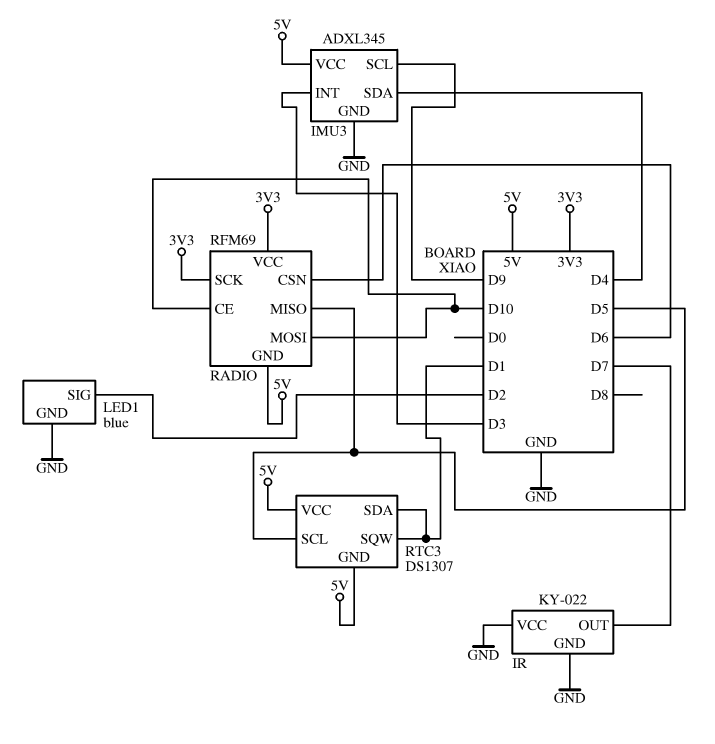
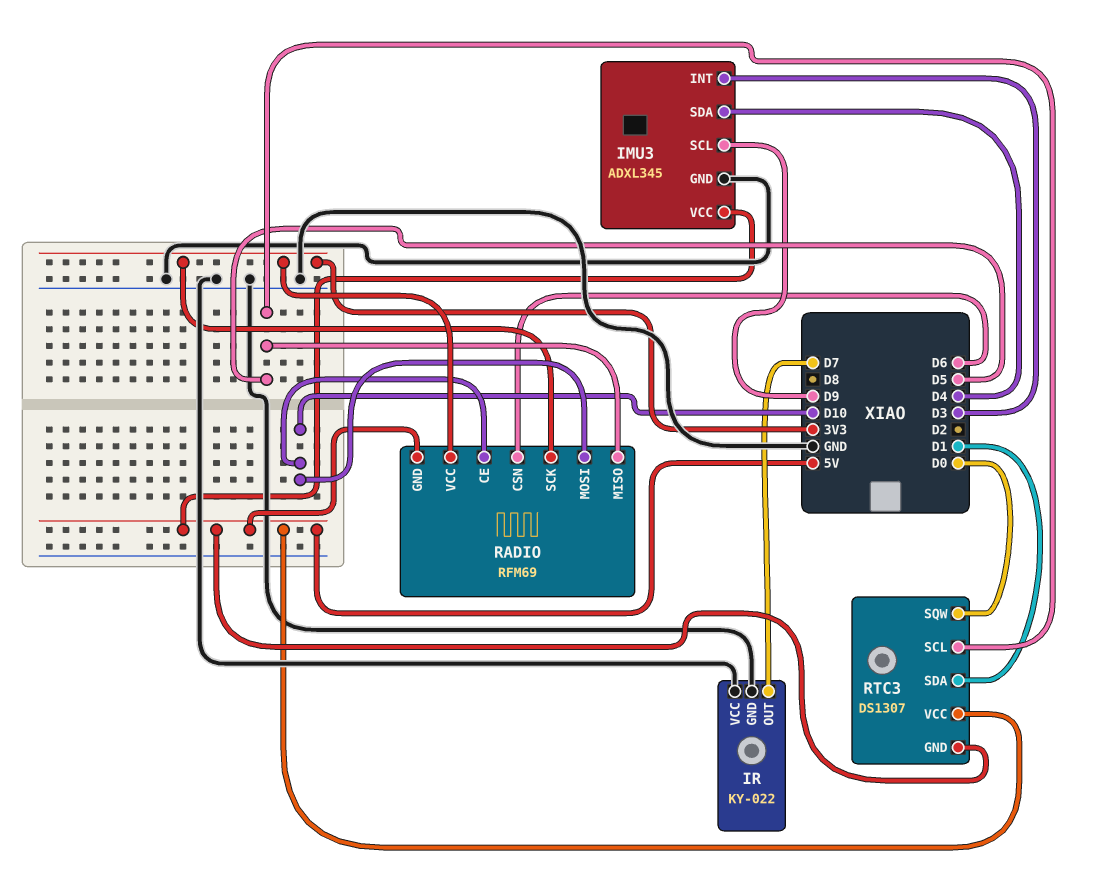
LED1: blue -> none
LED1 pin GND: GND -> none
LED1 pin SIG: D2 -> none
RTC3 pin SQW: D1 -> D0

